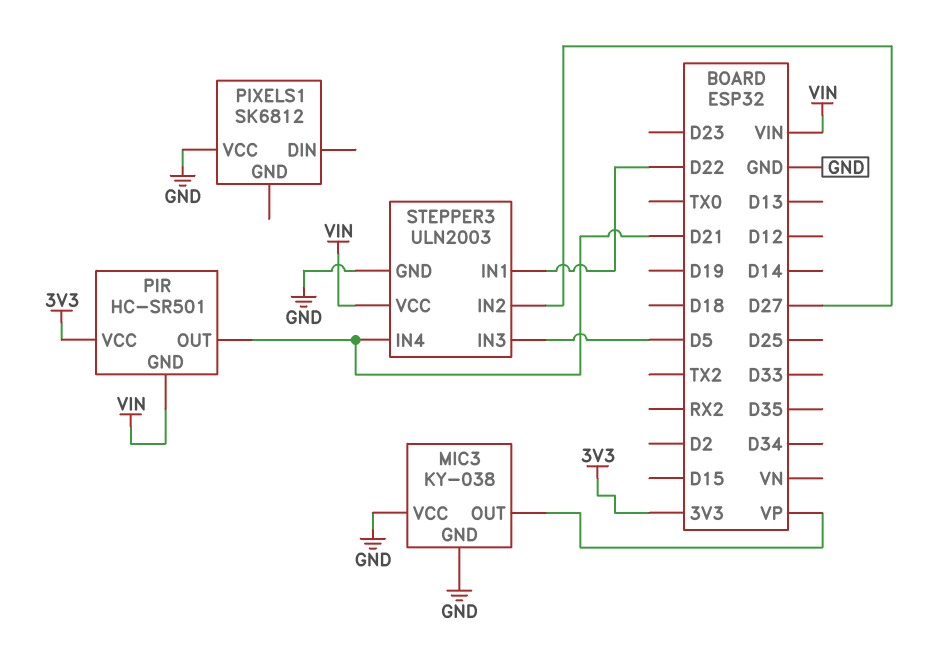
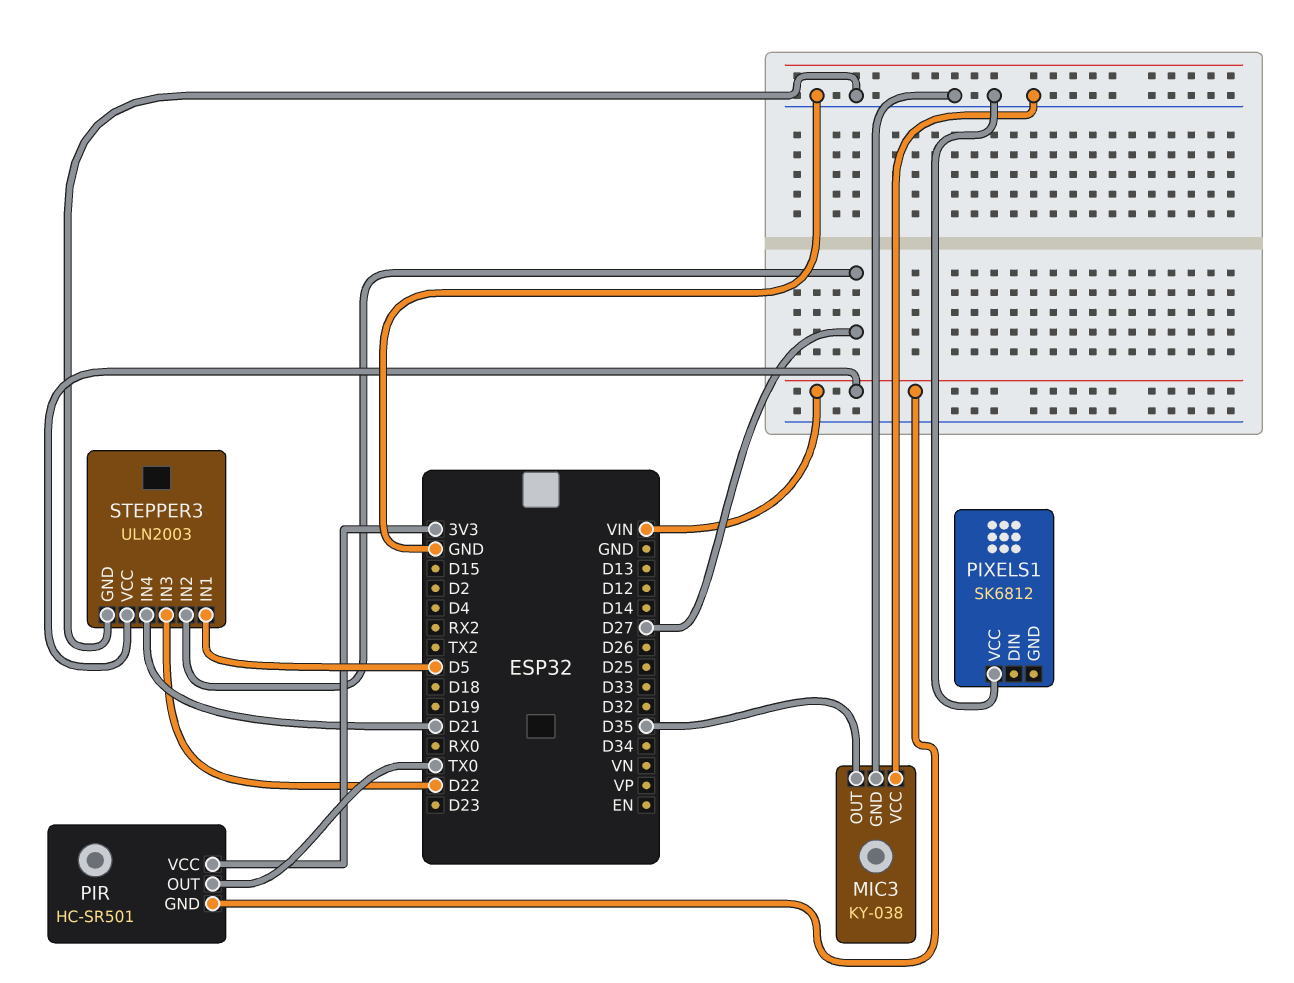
MIC3 pin OUT: VP -> D35
PIR pin OUT: D21 -> TX0
STEPPER3 pin IN1: D22 -> D5
STEPPER3 pin IN3: D5 -> D22

